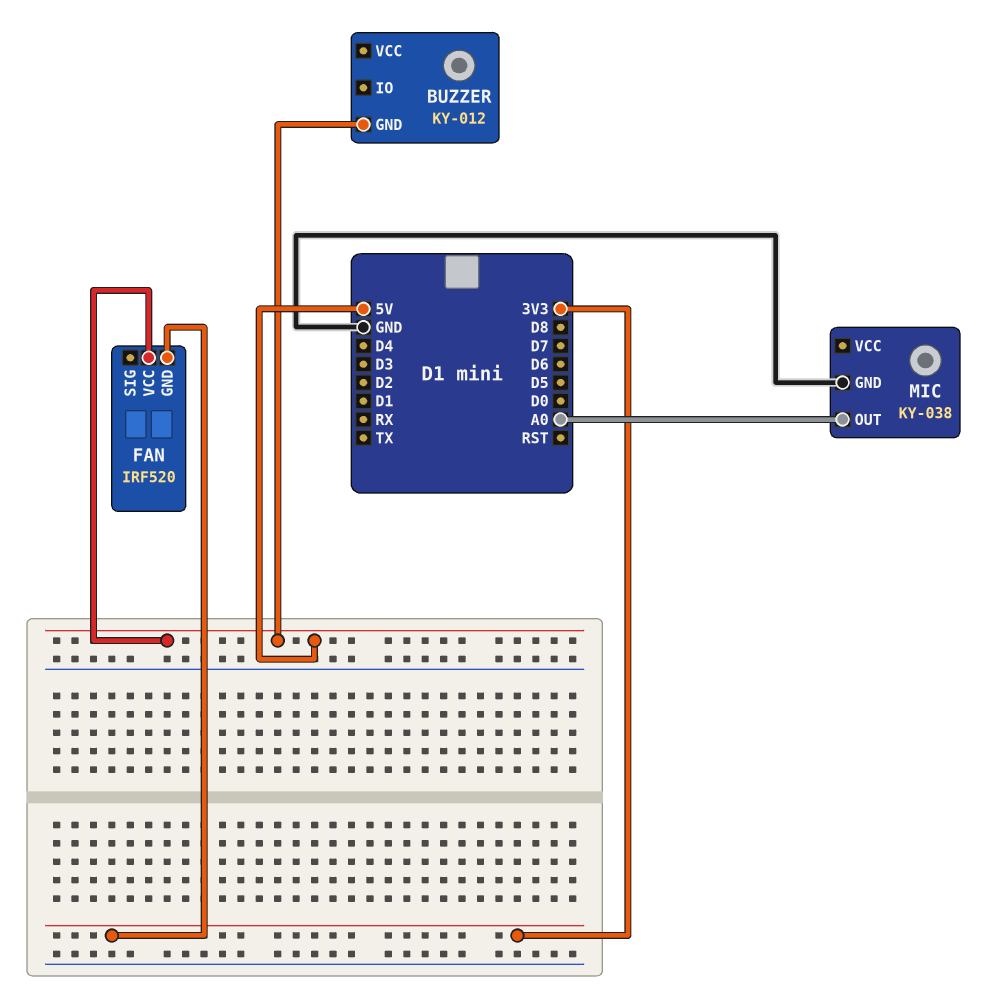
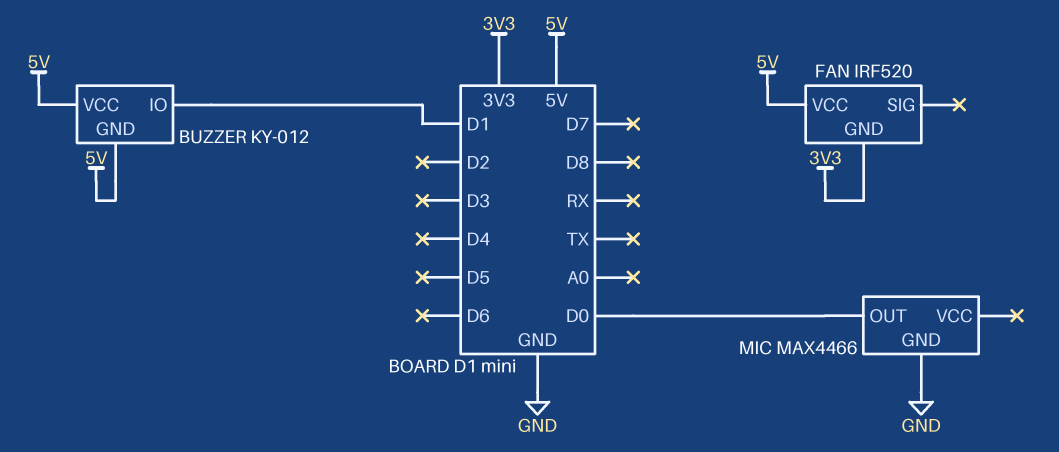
BUZZER pin IO: none -> D1
BUZZER pin VCC: none -> 5V
MIC: KY-038 -> MAX4466
MIC pin OUT: A0 -> D0

